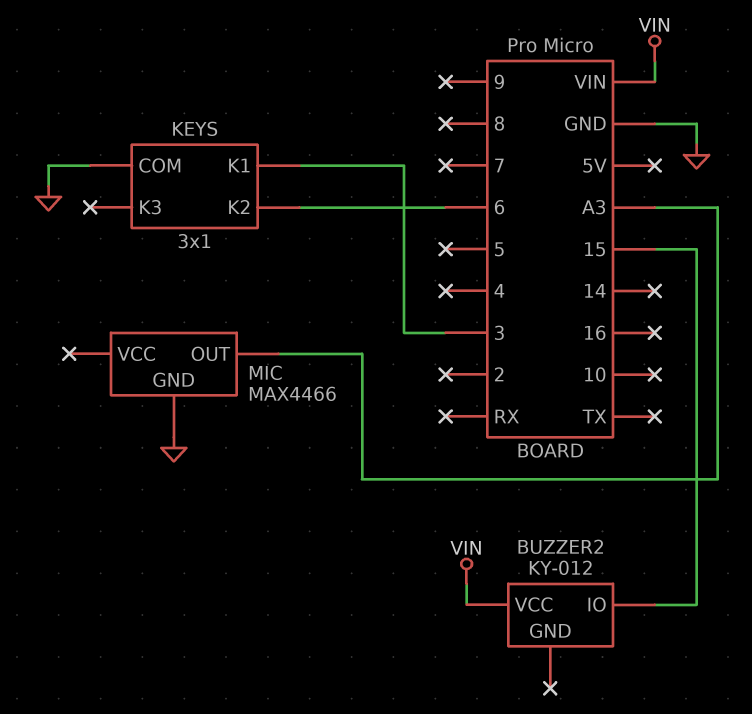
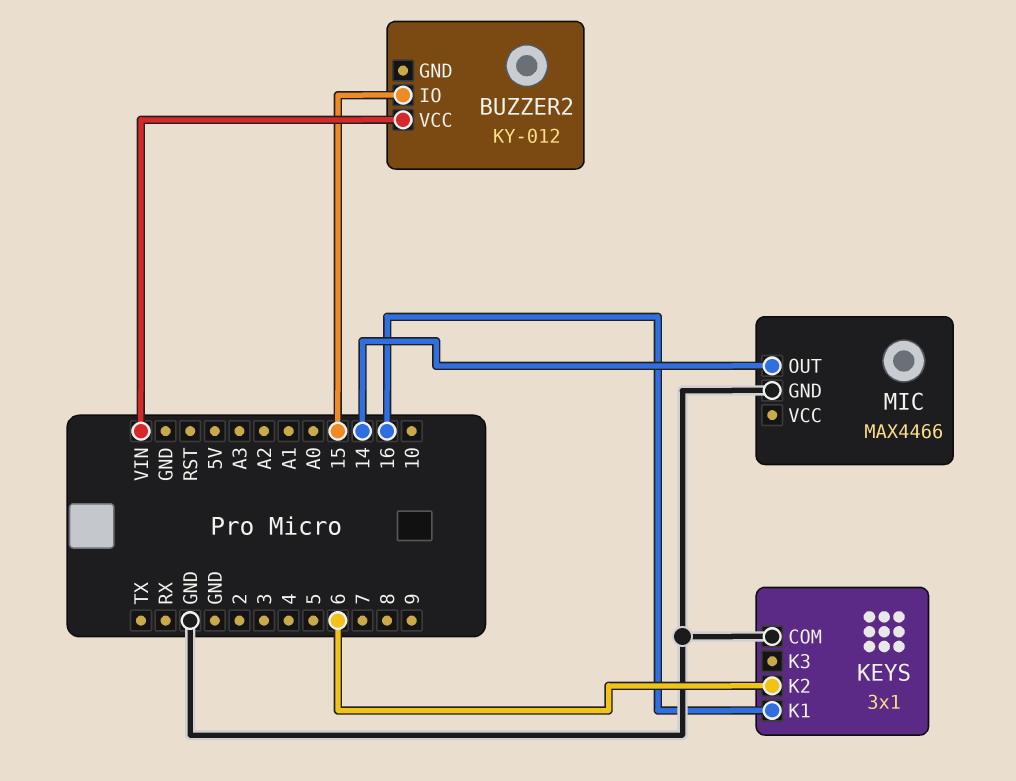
KEYS pin K1: 3 -> 16
MIC pin OUT: A3 -> 14

